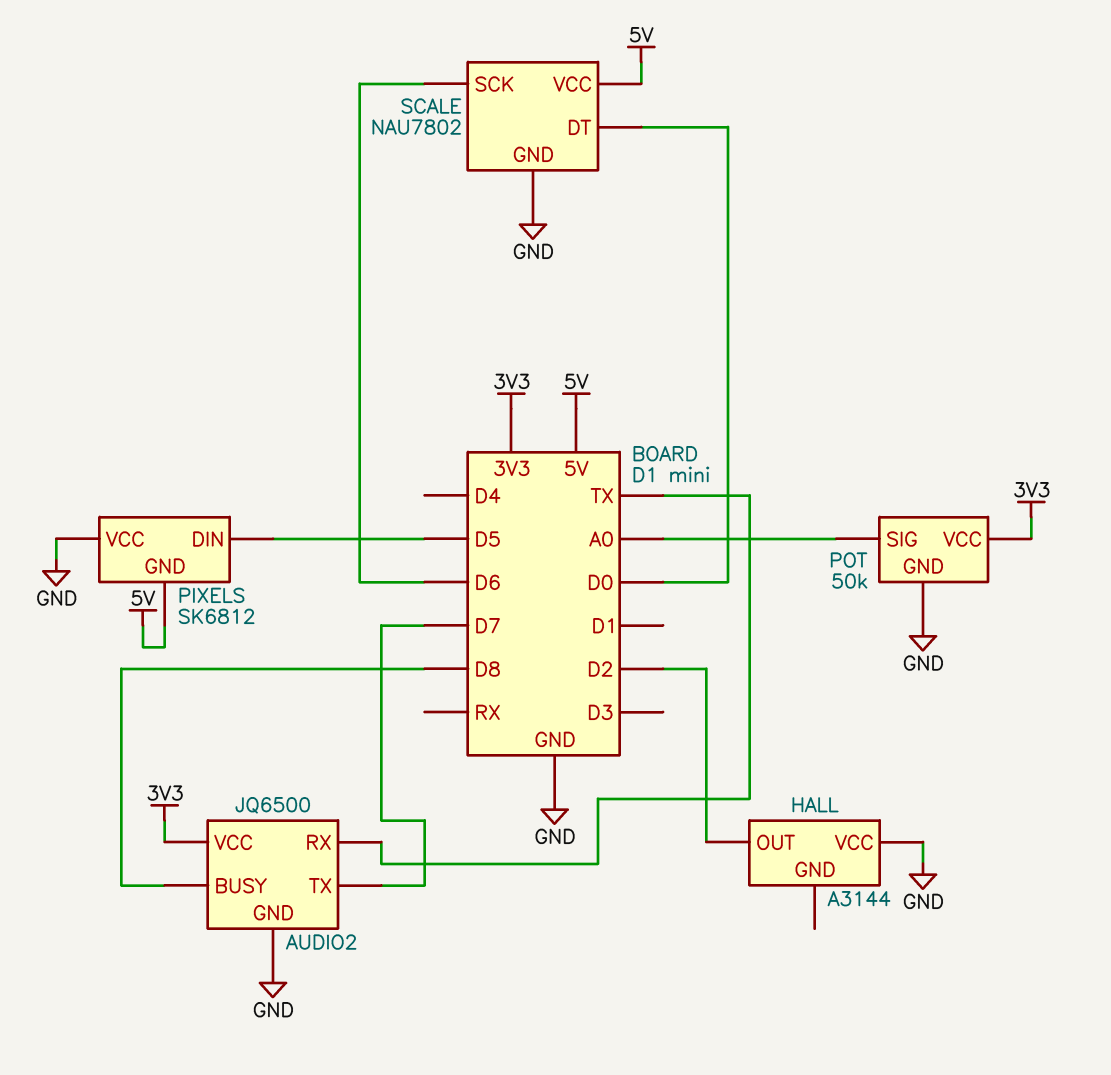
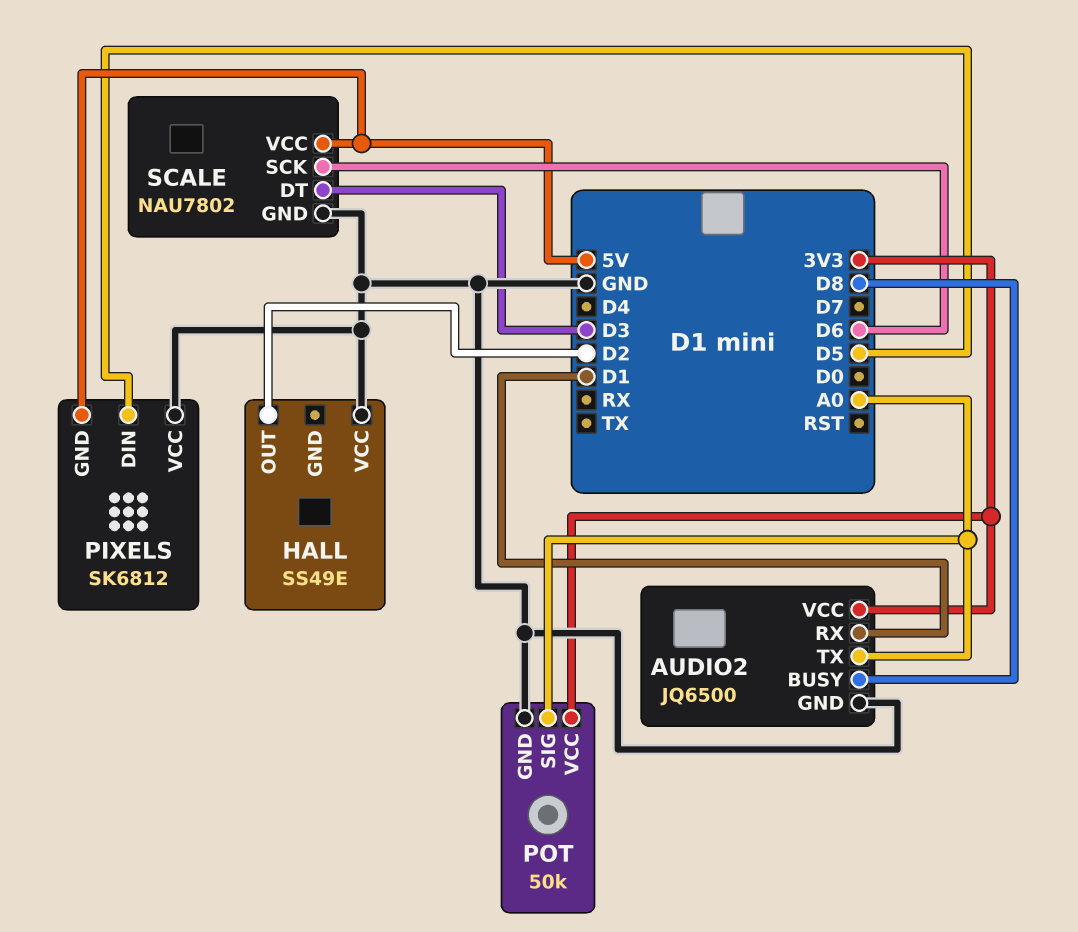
AUDIO2 pin RX: TX -> D1
AUDIO2 pin TX: D7 -> A0
HALL: A3144 -> SS49E
SCALE pin DT: D0 -> D3

